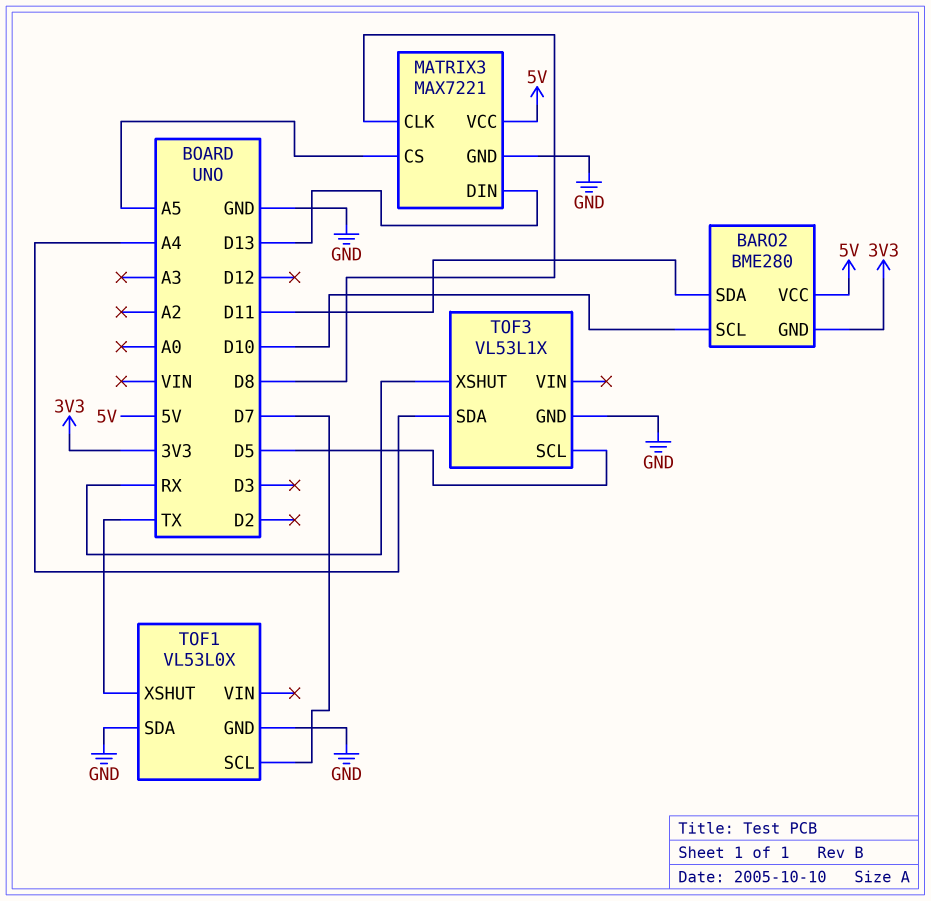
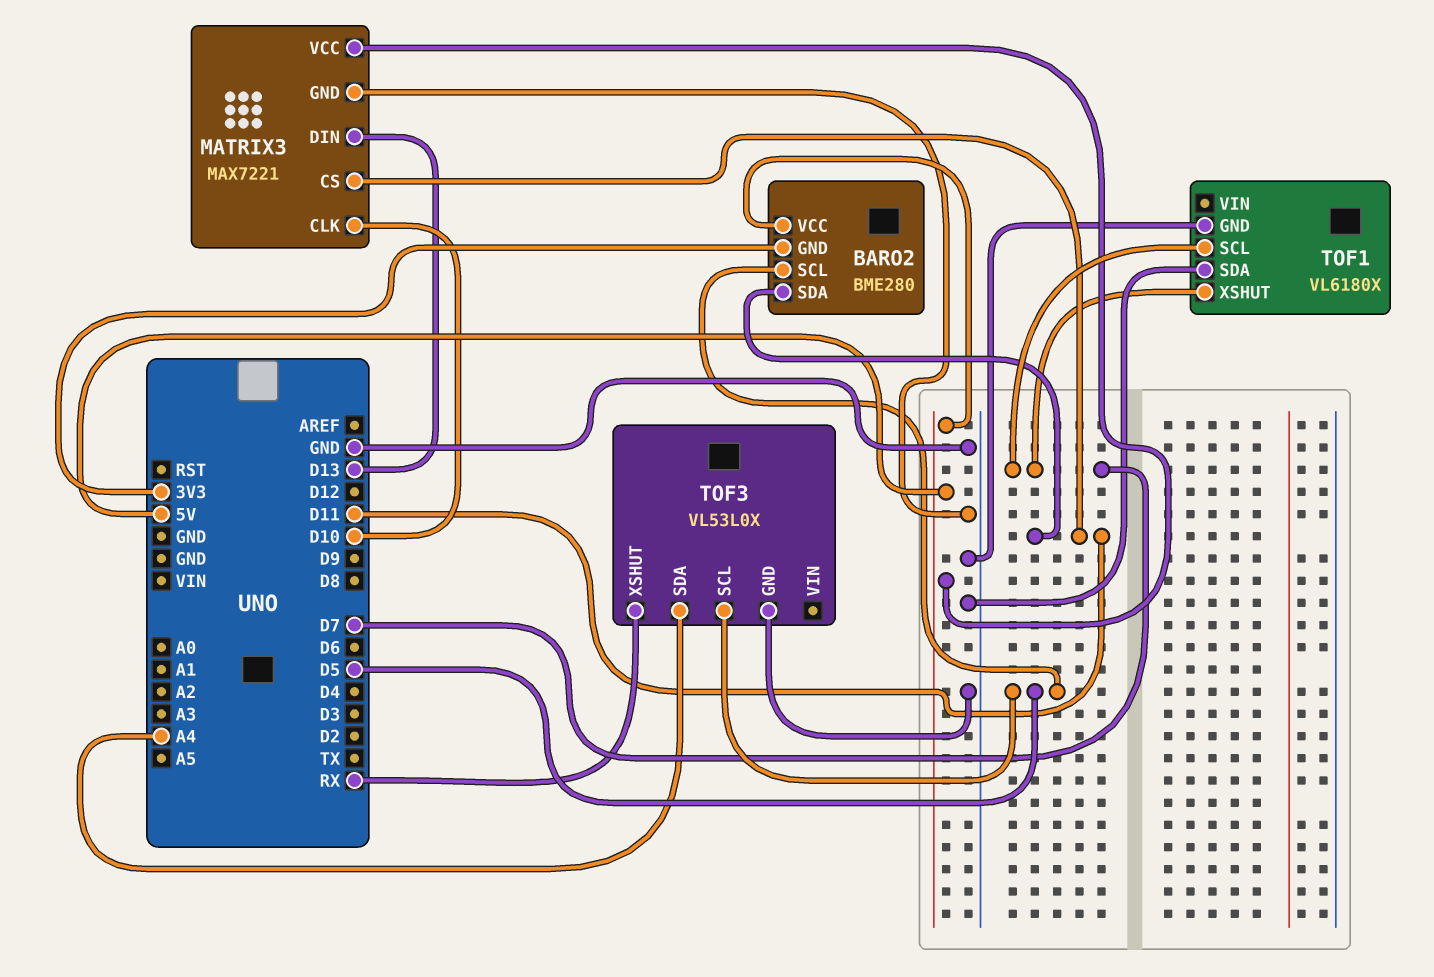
BARO2 pin SCL: D10 -> D5
MATRIX3 pin CLK: D8 -> D10
MATRIX3 pin CS: A5 -> D11
TOF1: VL53L0X -> VL6180X
TOF1 pin XSHUT: TX -> D7
TOF3: VL53L1X -> VL53L0X

